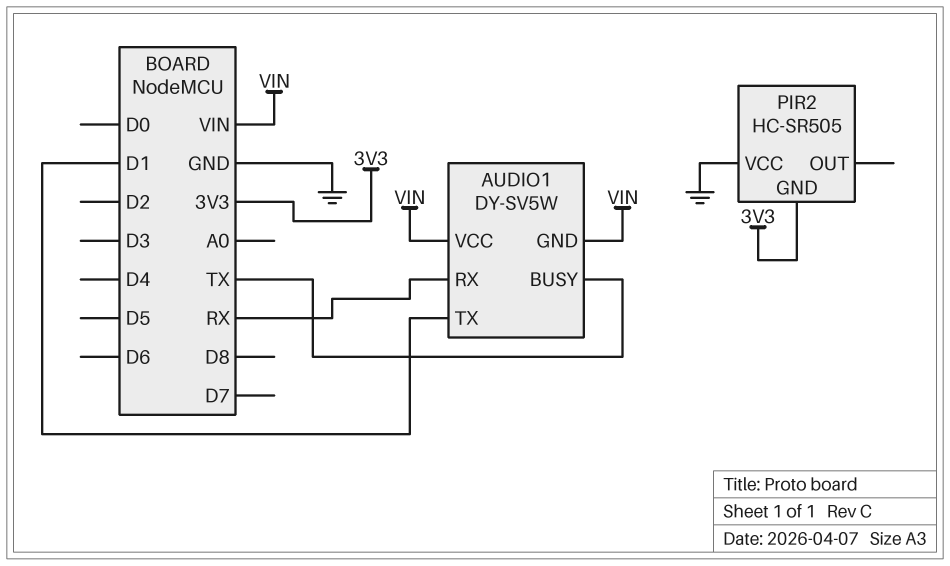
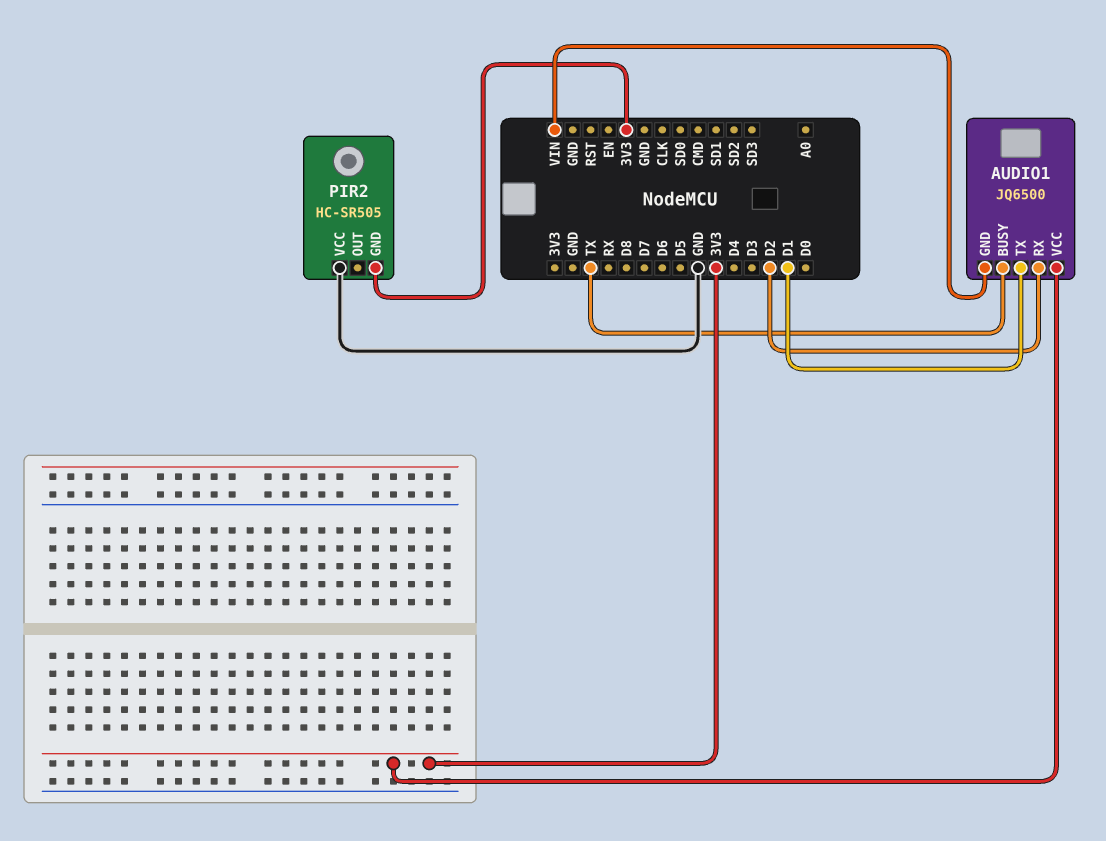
AUDIO1: DY-SV5W -> JQ6500
AUDIO1 pin RX: RX -> D2
AUDIO1 pin VCC: VIN -> 3V3

